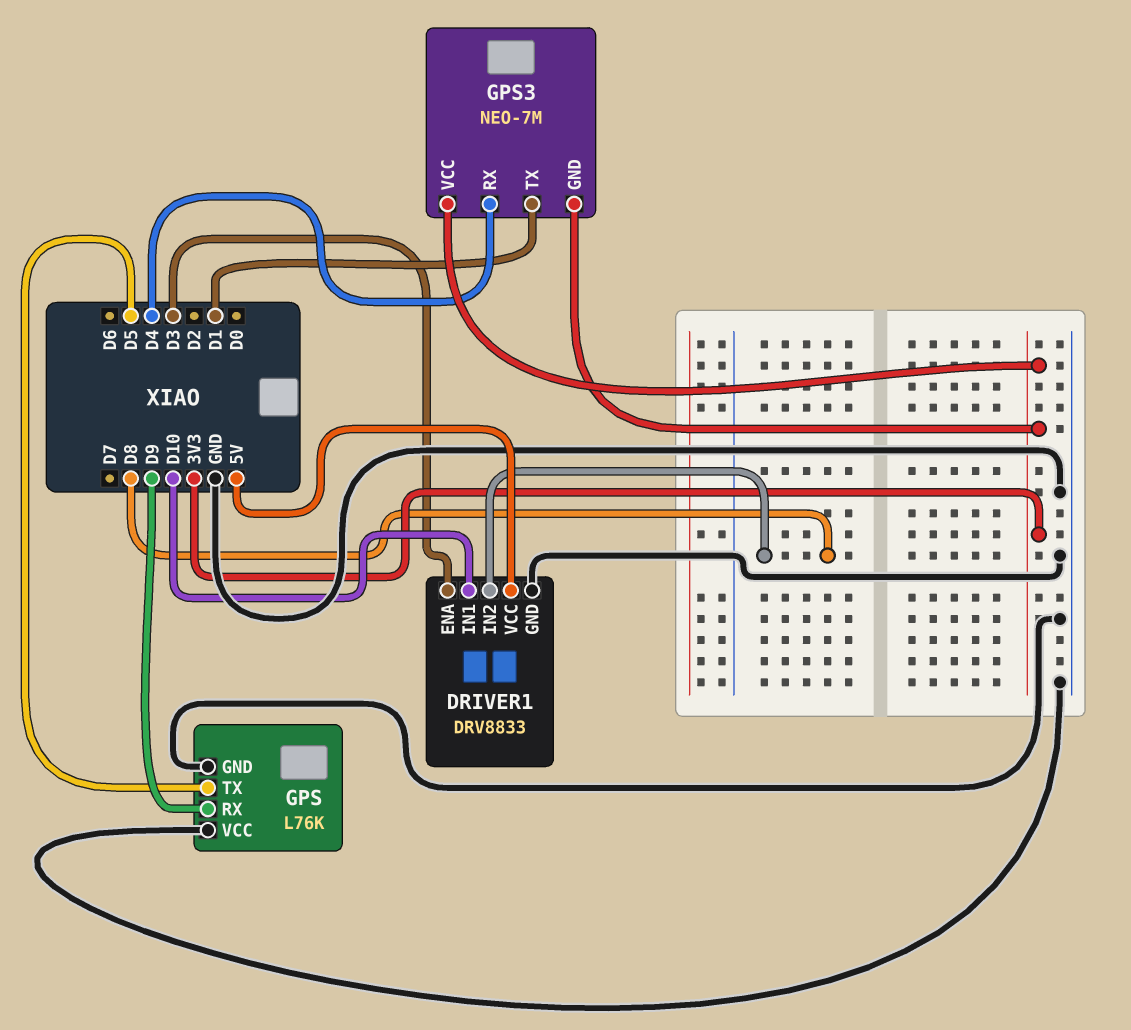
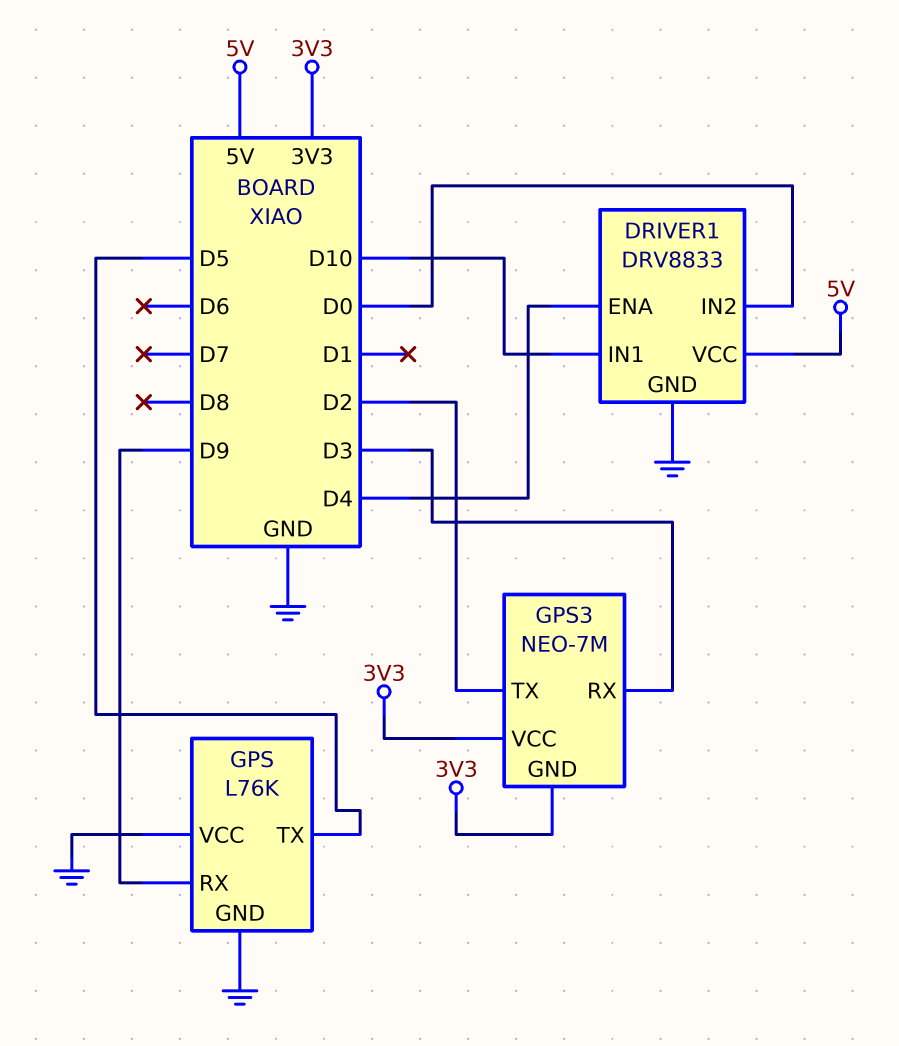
DRIVER1 pin ENA: D3 -> D4
DRIVER1 pin IN2: D8 -> D0
GPS3 pin RX: D4 -> D3
GPS3 pin TX: D1 -> D2

